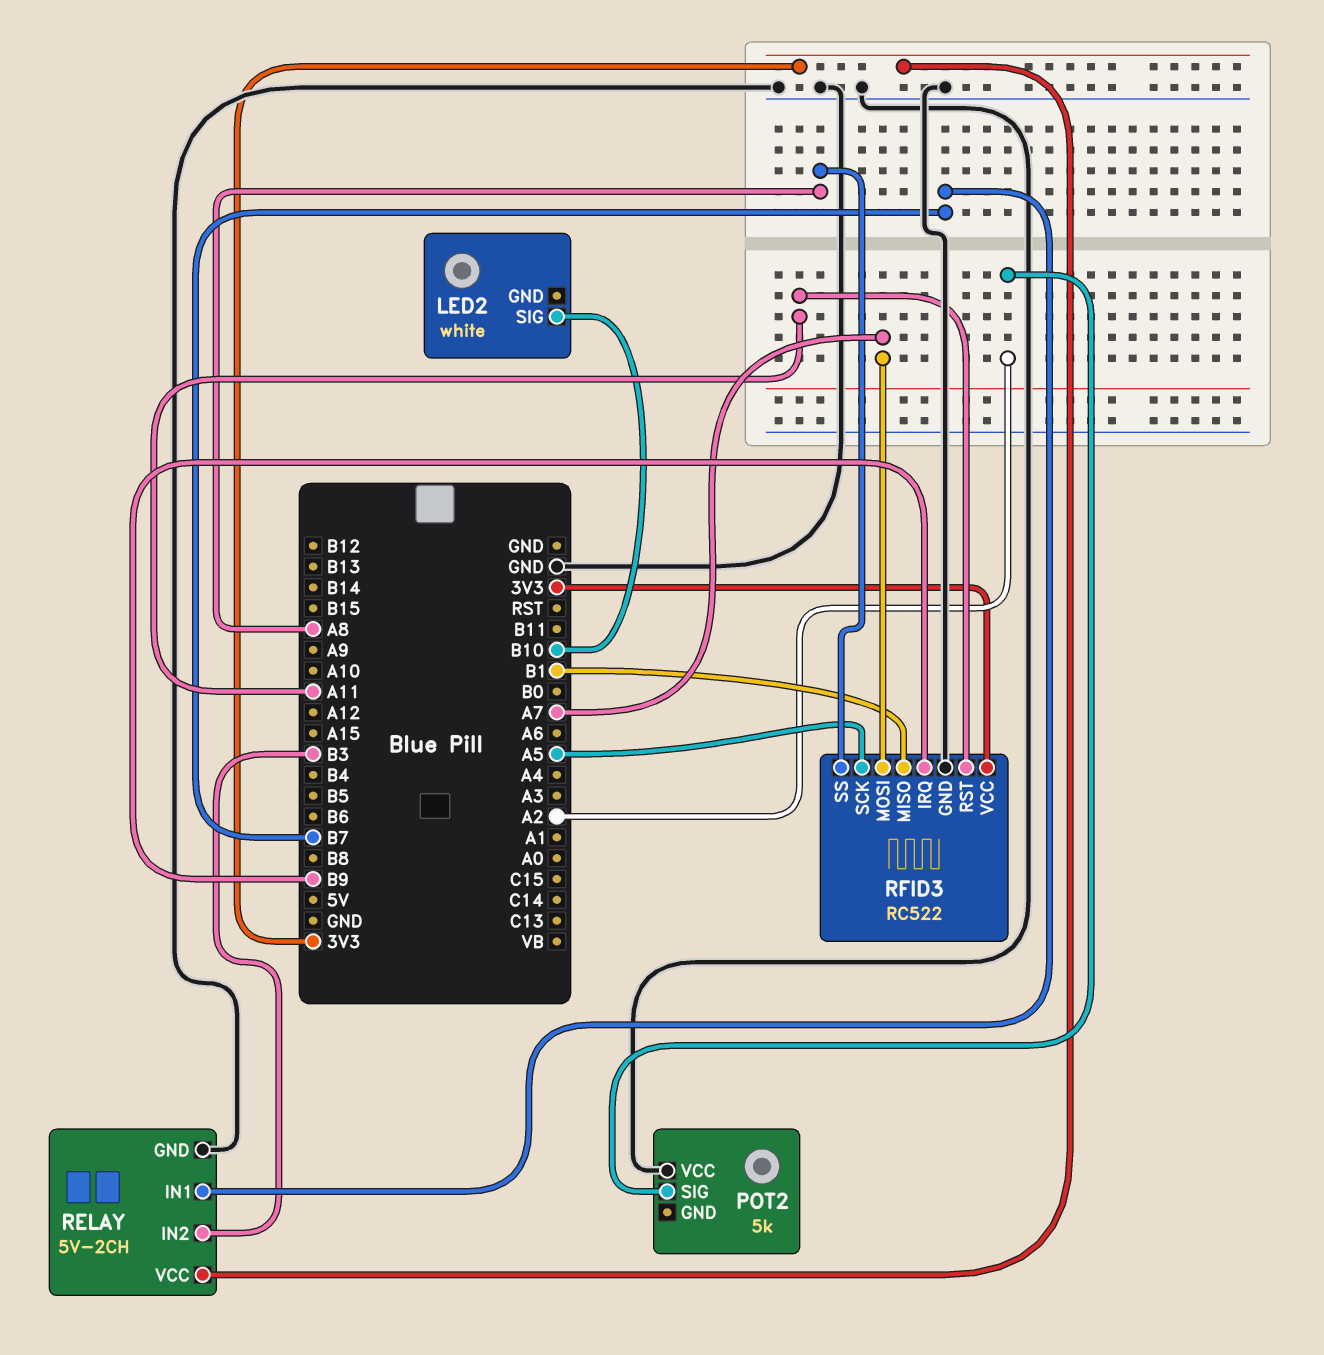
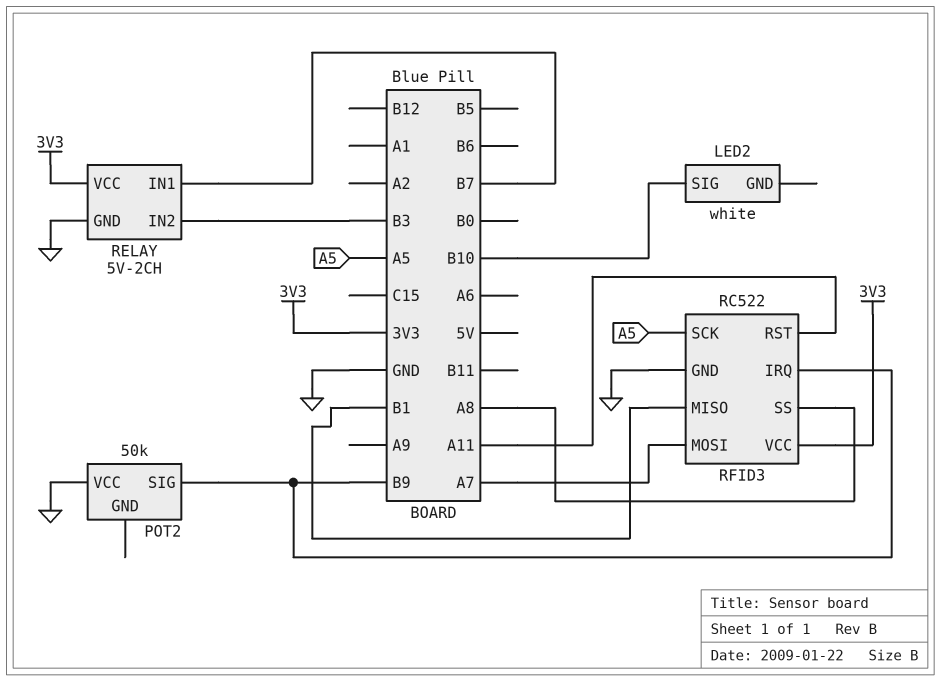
POT2: 5k -> 50k
POT2 pin SIG: A2 -> B9

